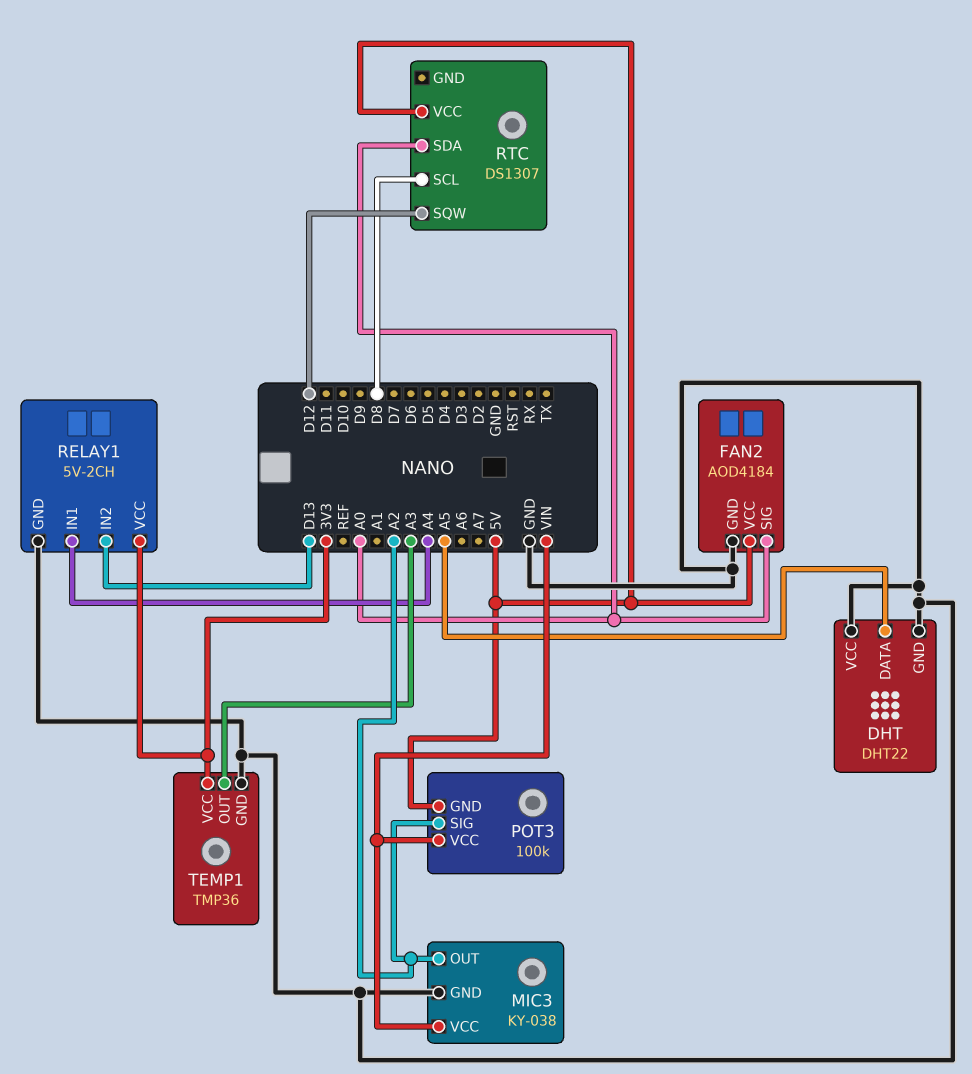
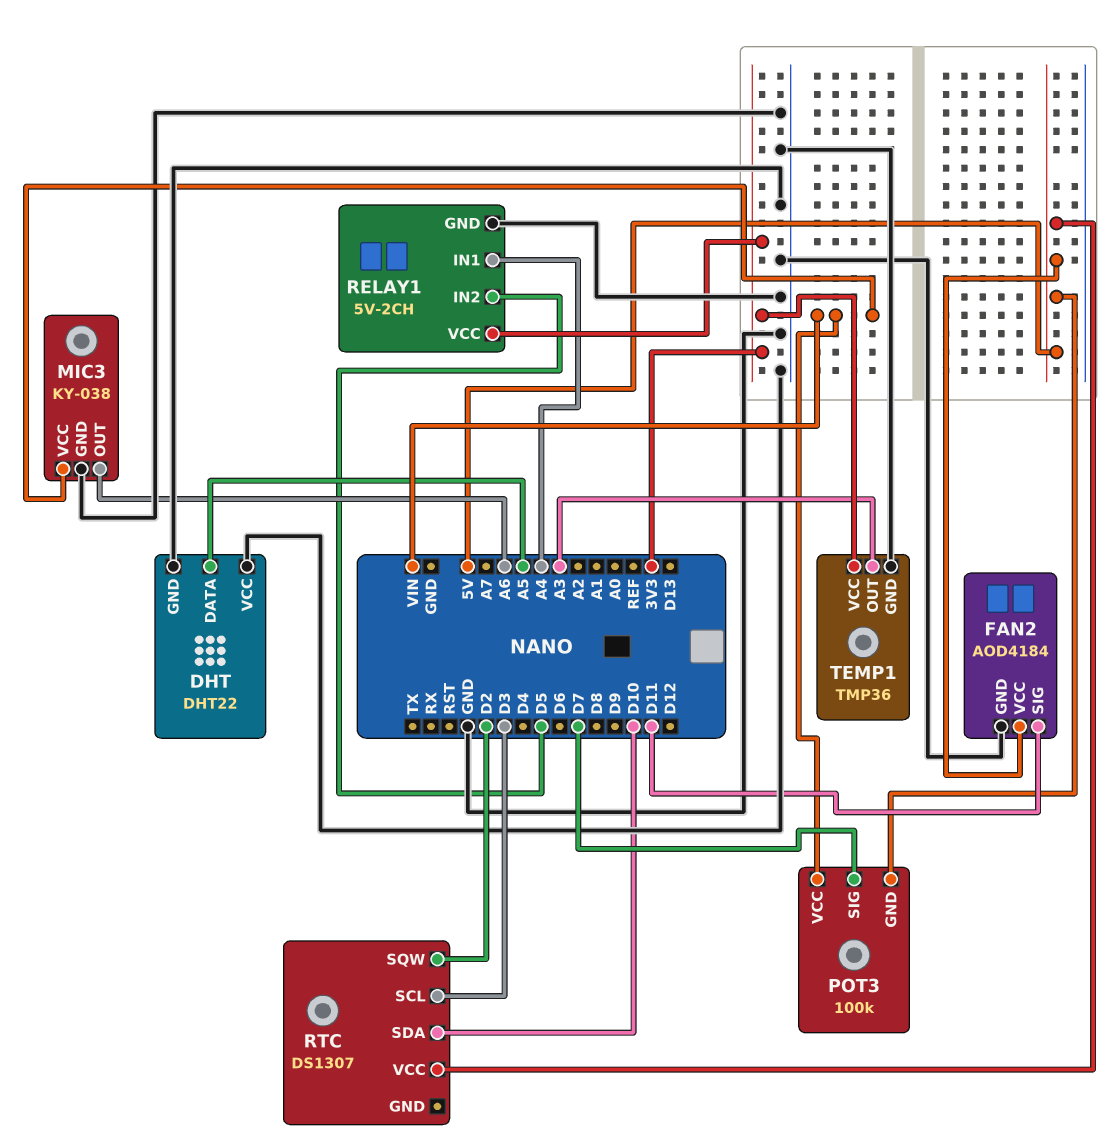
FAN2 pin SIG: A0 -> D11
MIC3 pin OUT: A2 -> A6
POT3 pin SIG: A2 -> D7
RELAY1 pin IN2: D13 -> D5
RTC pin SCL: D8 -> D3
RTC pin SDA: A0 -> D10
RTC pin SQW: D12 -> D2

